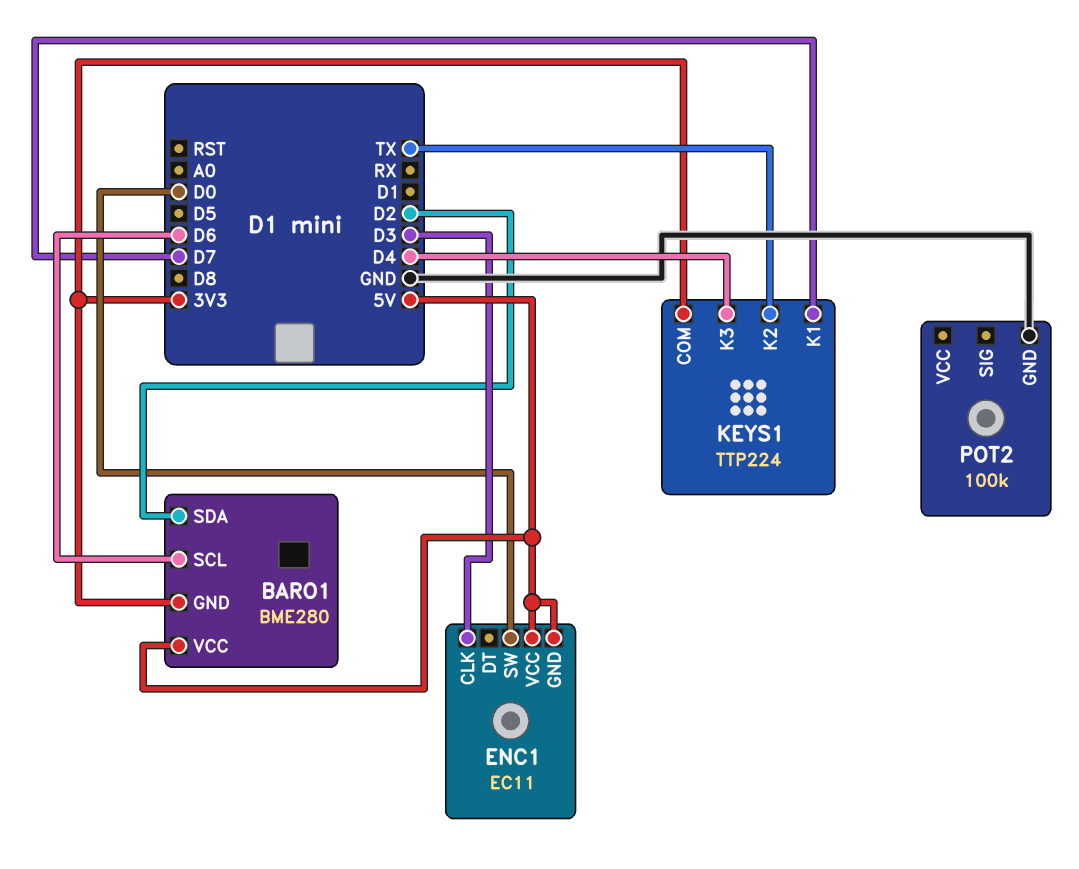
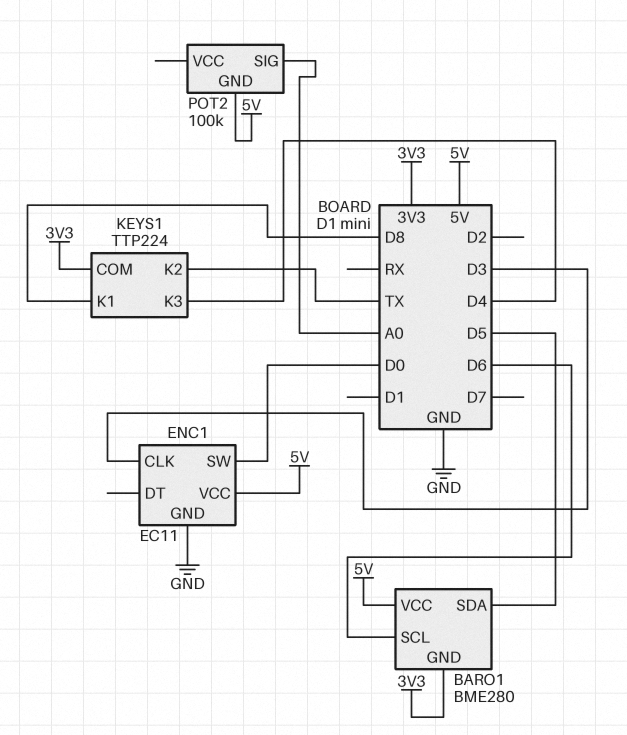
BARO1 pin SDA: D2 -> D5
ENC1 pin GND: 5V -> GND
KEYS1 pin K1: D7 -> D8
POT2 pin GND: GND -> 5V
POT2 pin SIG: none -> A0

